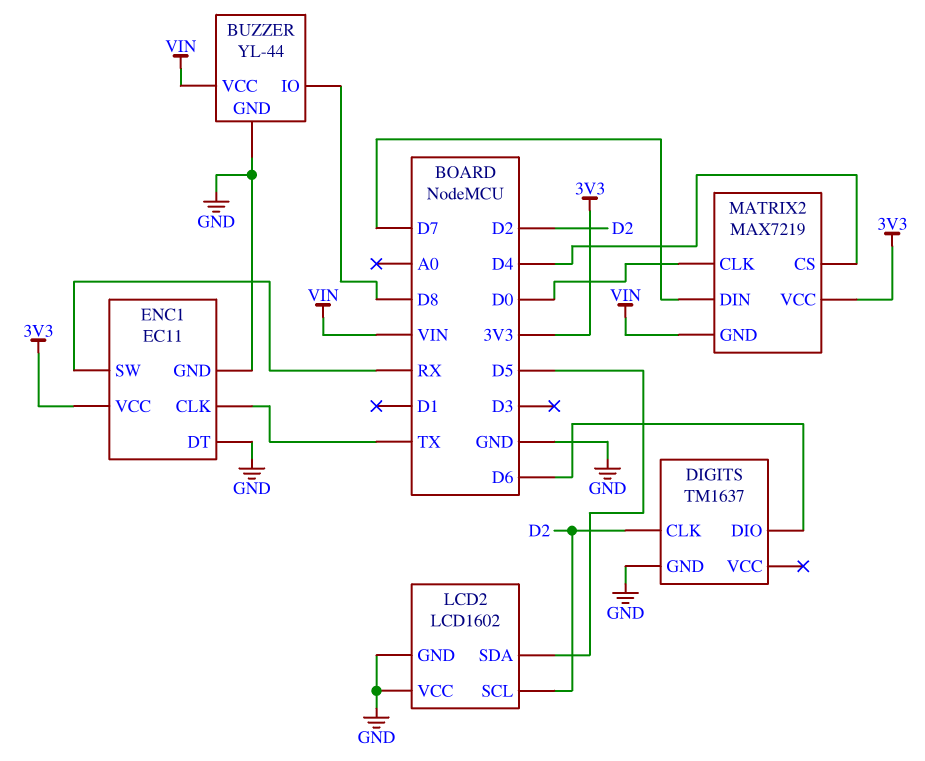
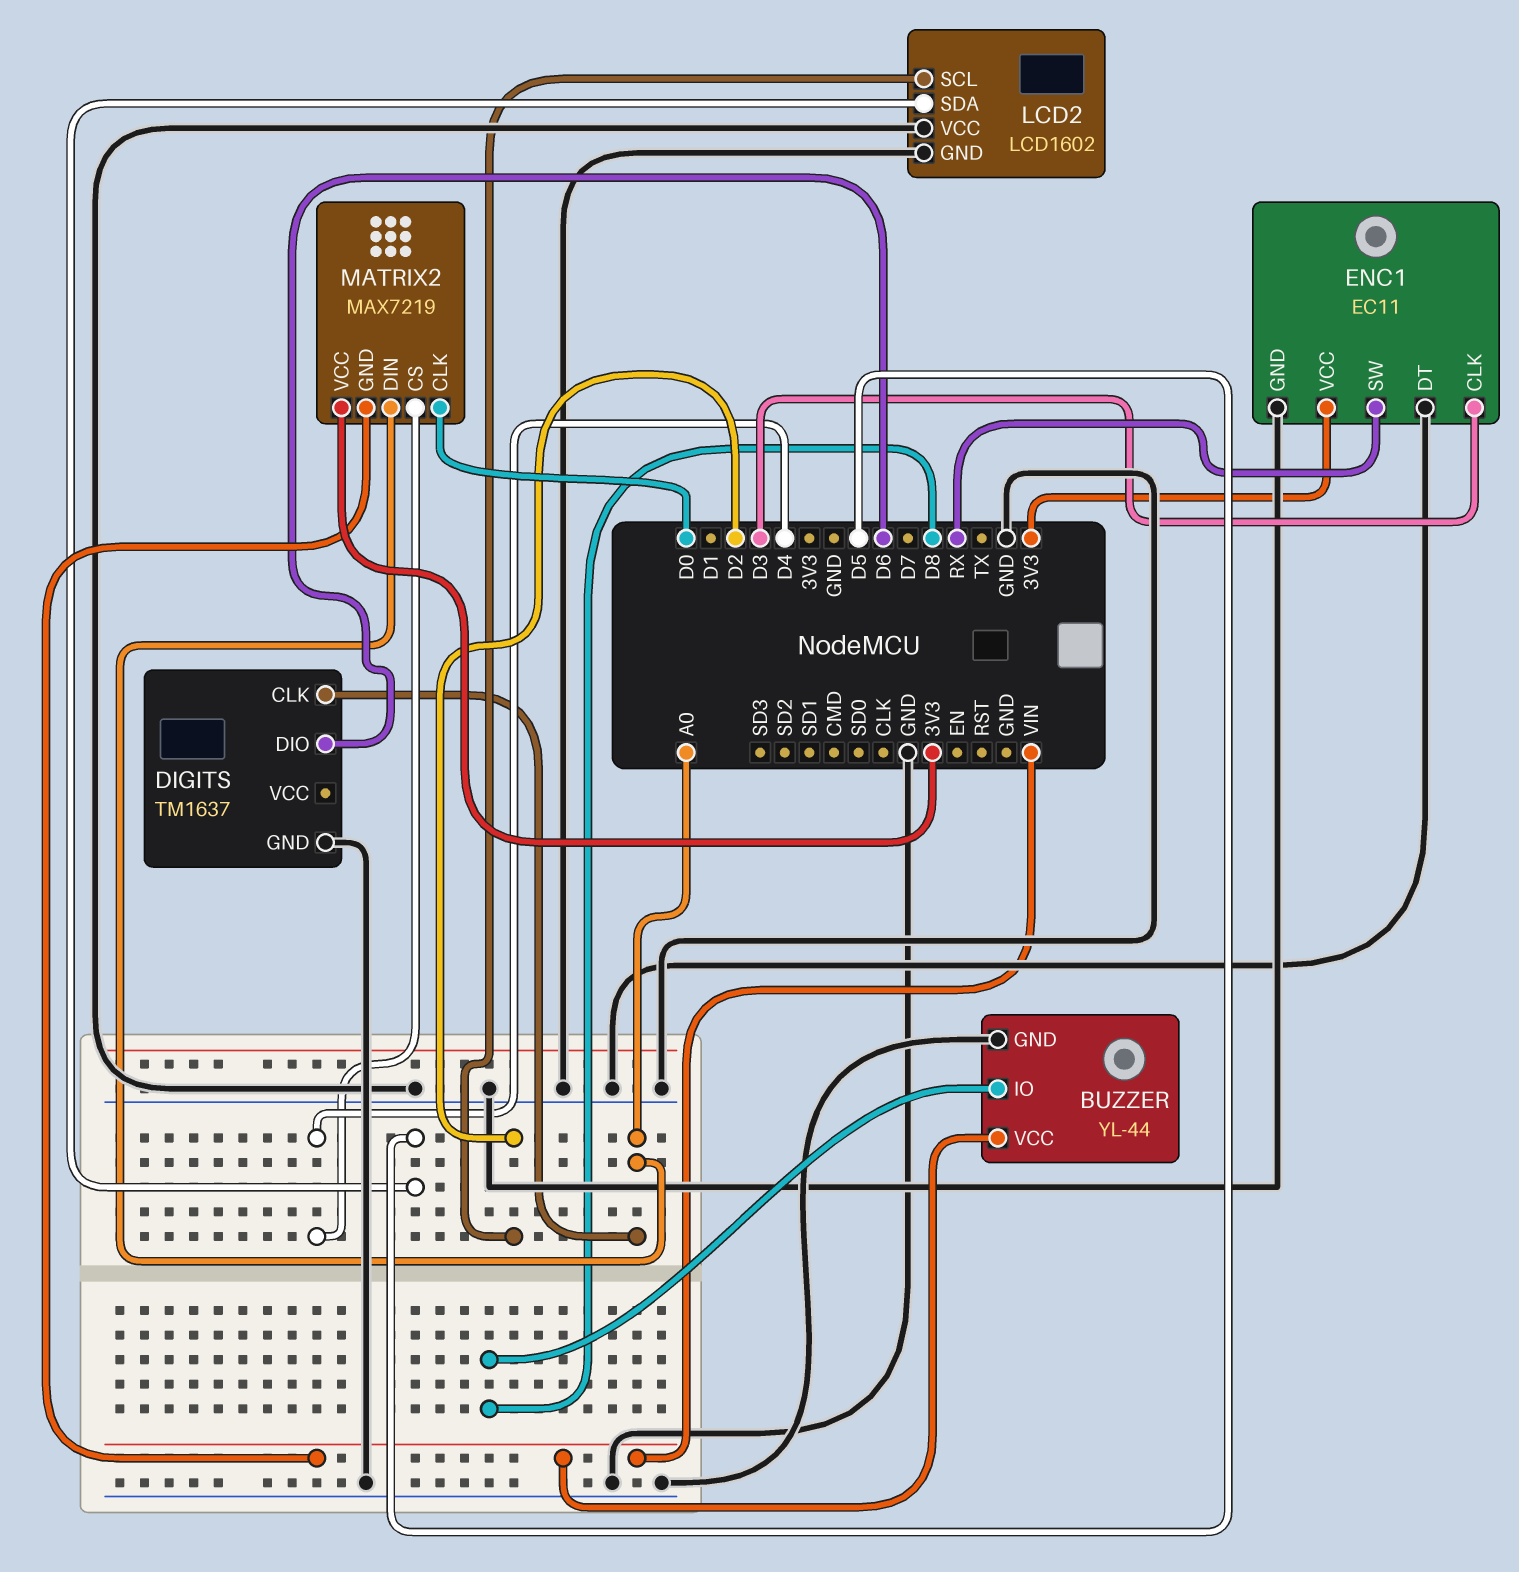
DIGITS pin CLK: D2 -> A0
ENC1 pin CLK: TX -> D3
MATRIX2 pin DIN: D7 -> A0

